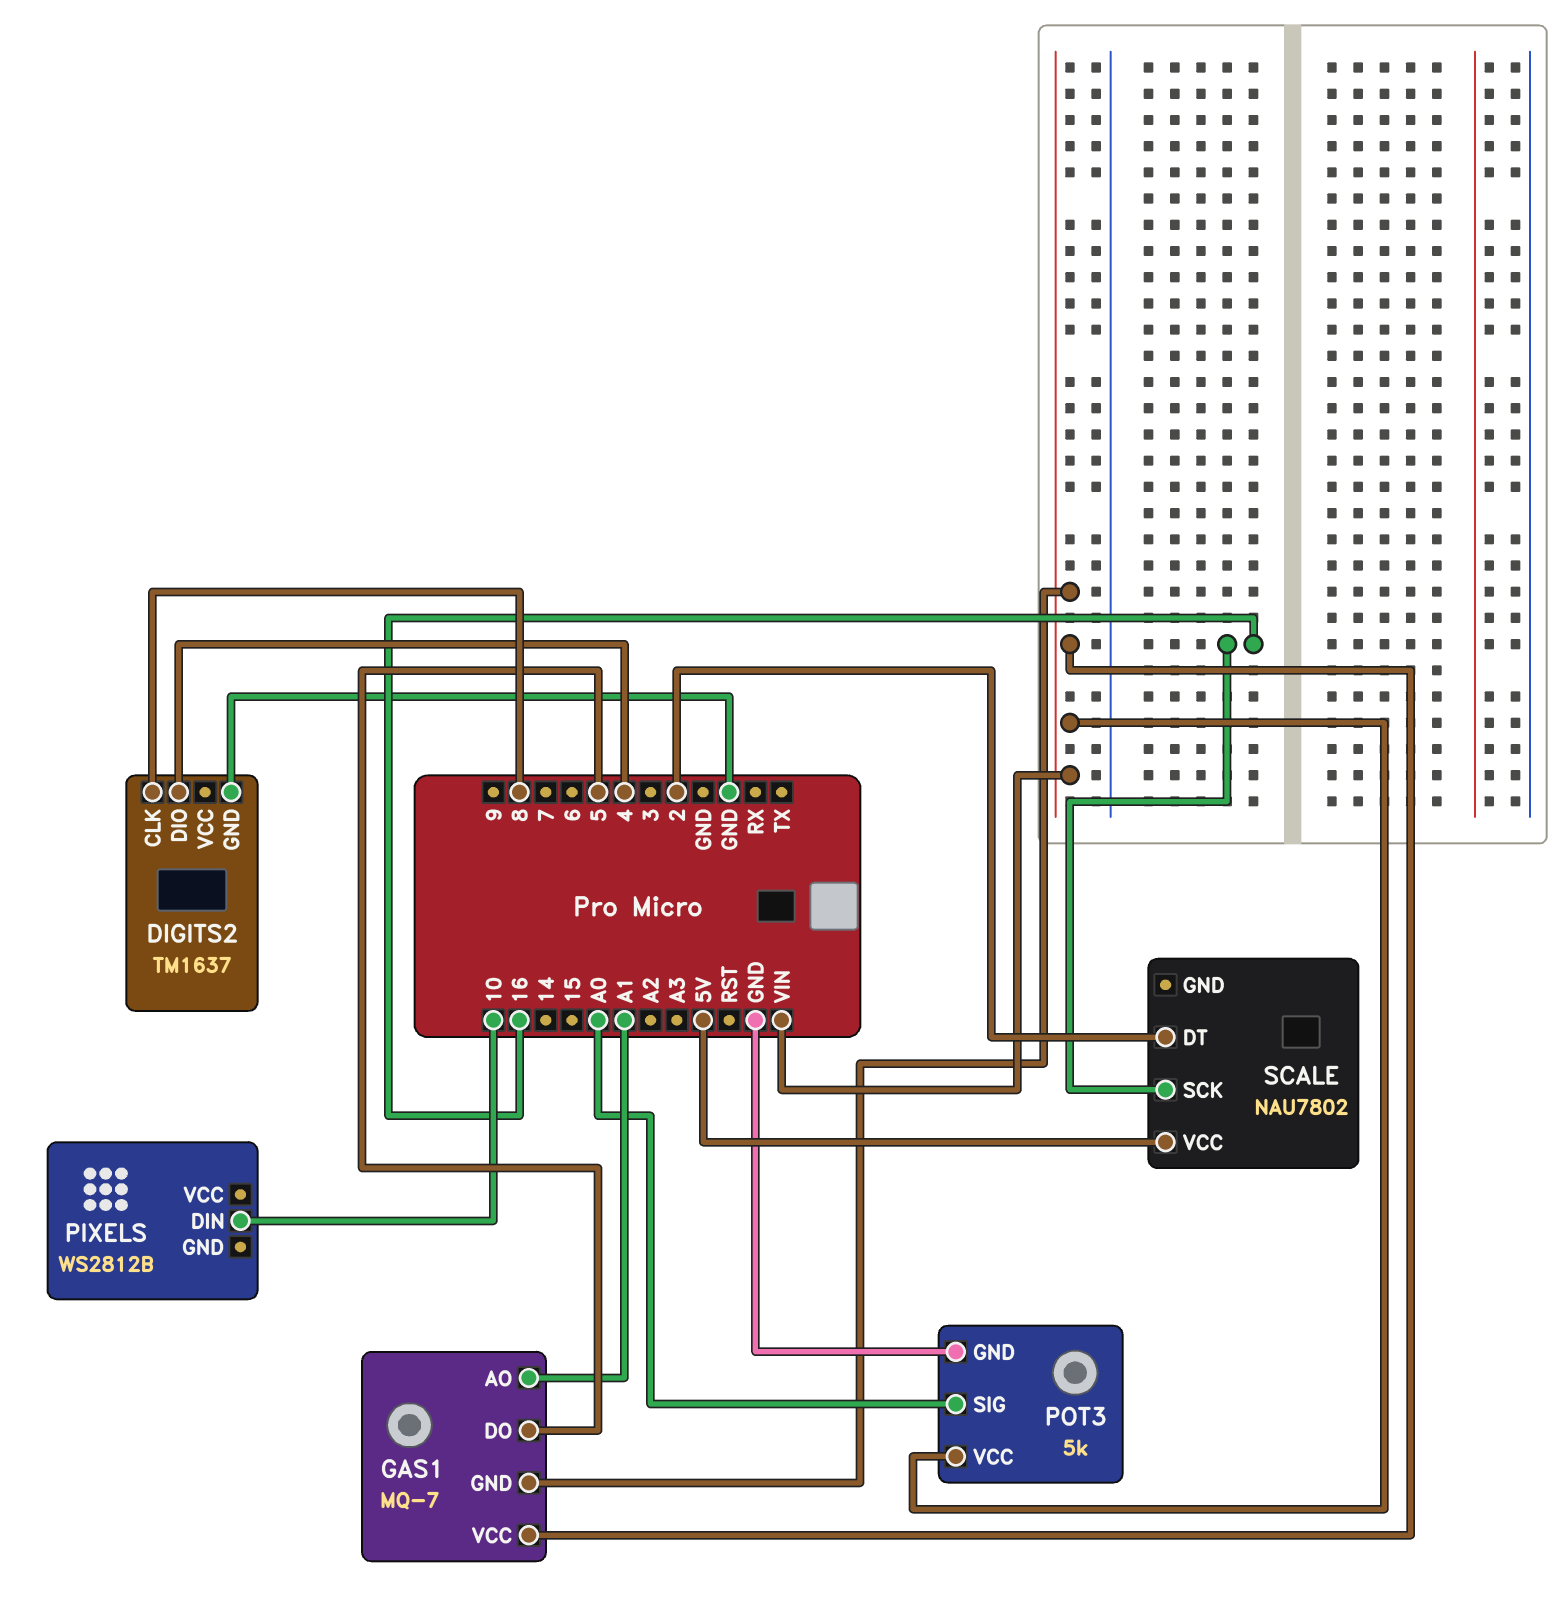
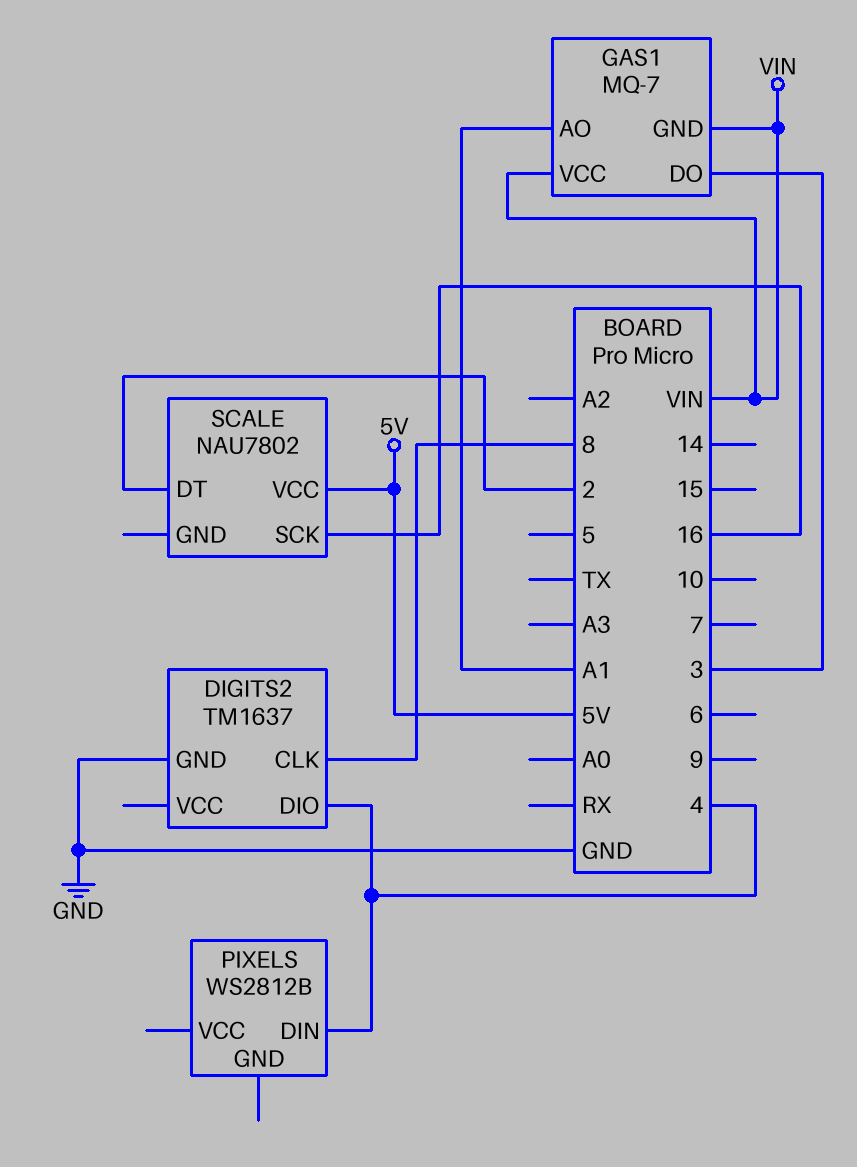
GAS1 pin DO: 5 -> 3
PIXELS pin DIN: 10 -> 4
POT3: 5k -> none
POT3 pin GND: GND -> none
POT3 pin SIG: A0 -> none
POT3 pin VCC: VIN -> none

